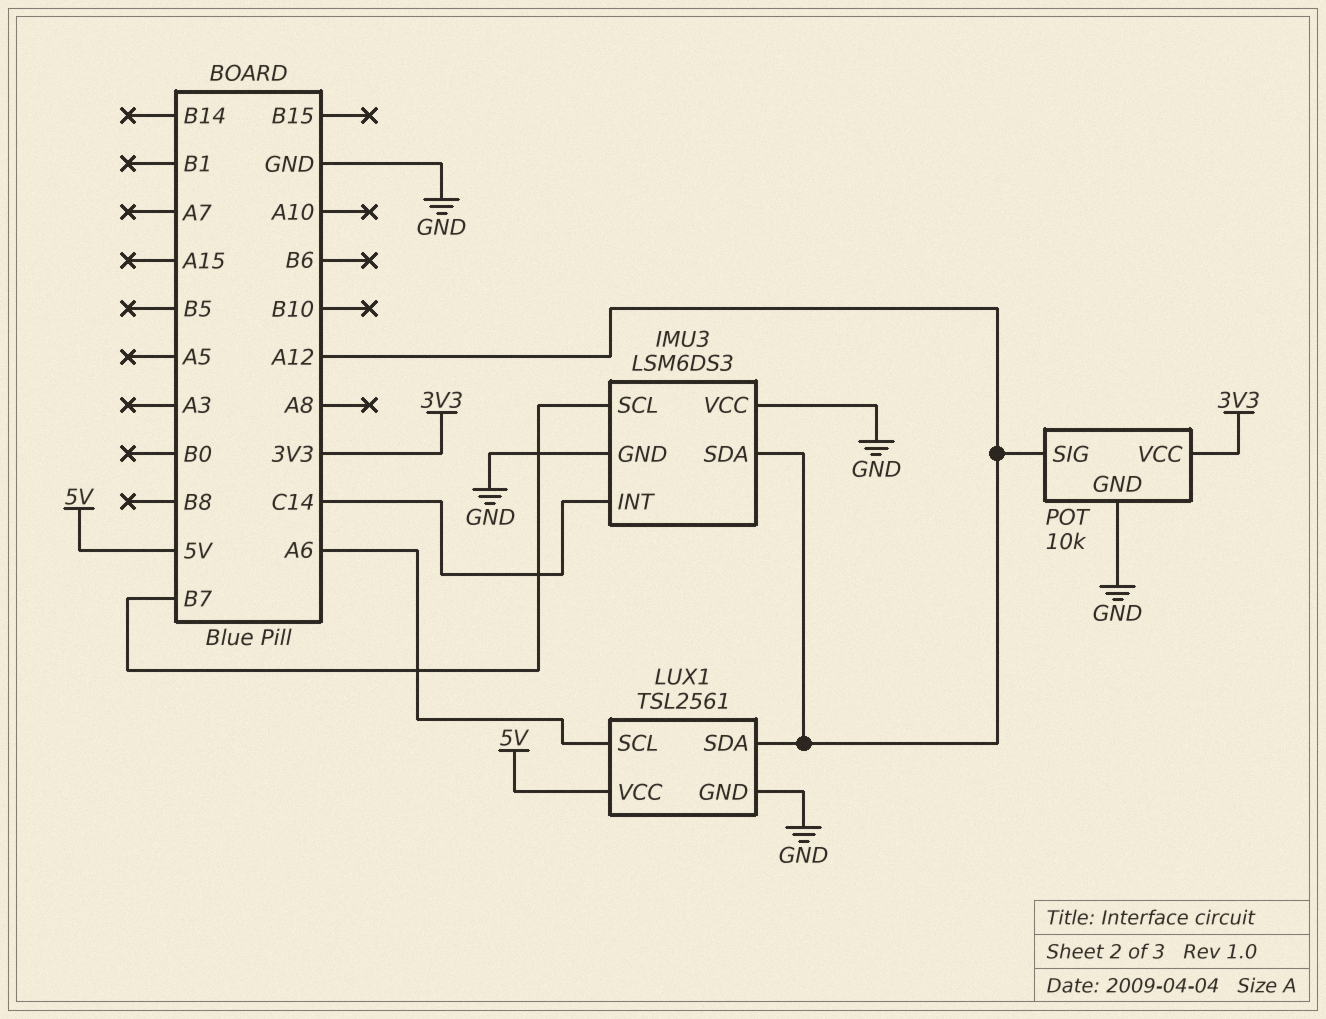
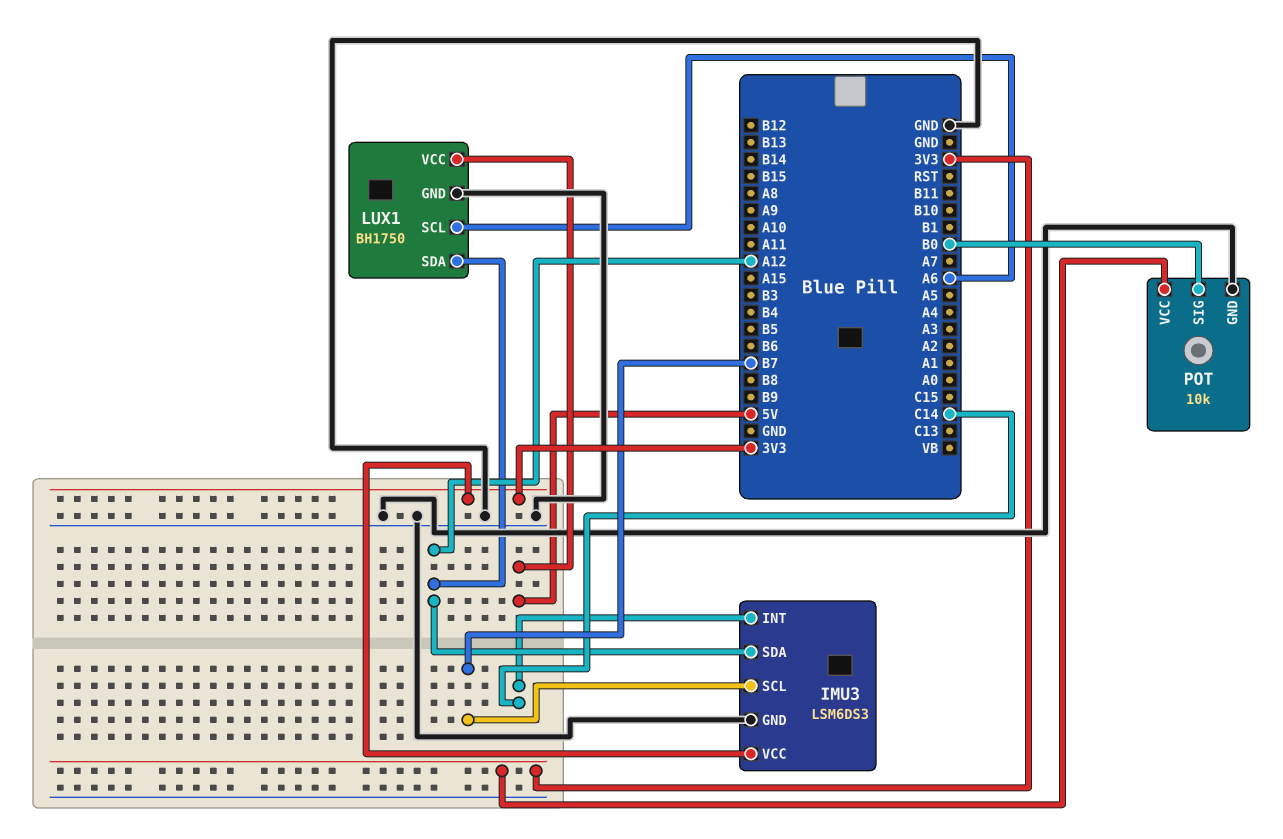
IMU3 pin VCC: GND -> 3V3
LUX1: TSL2561 -> BH1750
POT pin SIG: A12 -> B0

